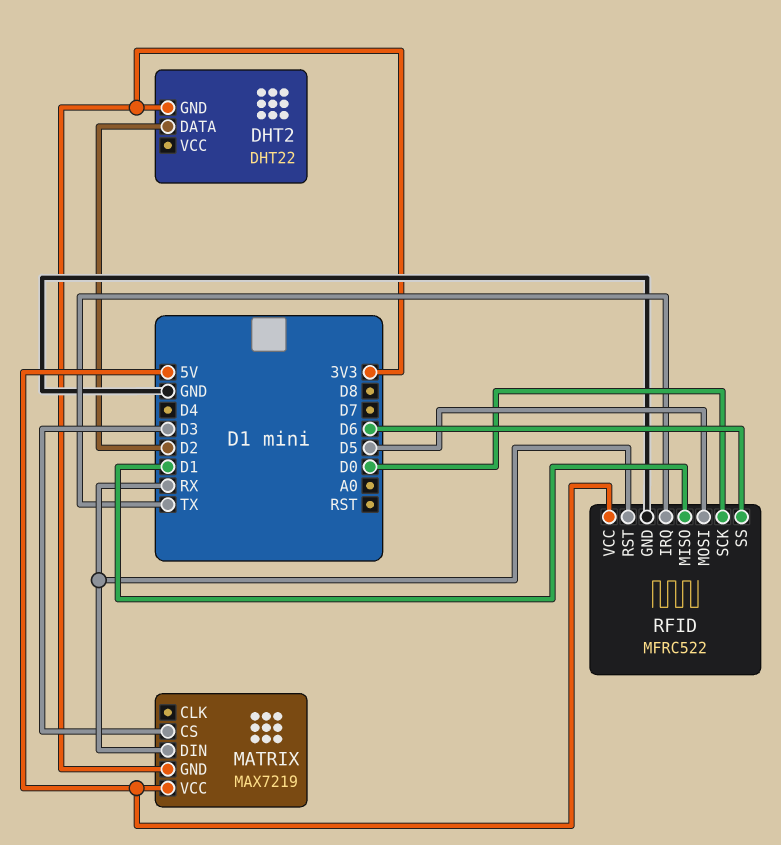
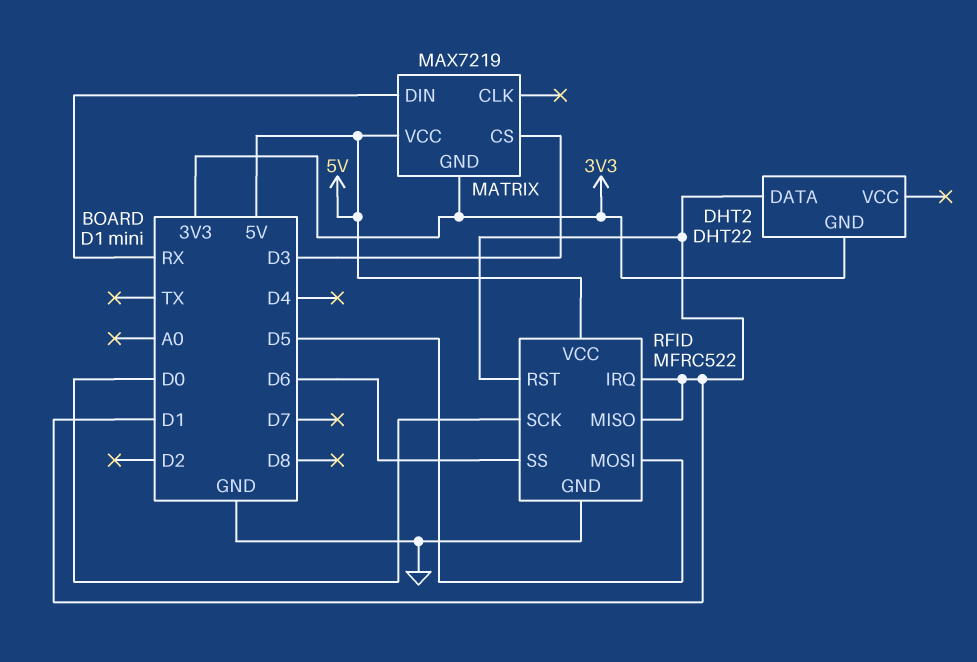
DHT2 pin DATA: D2 -> D1
RFID pin IRQ: TX -> D1
RFID pin RST: RX -> D1

